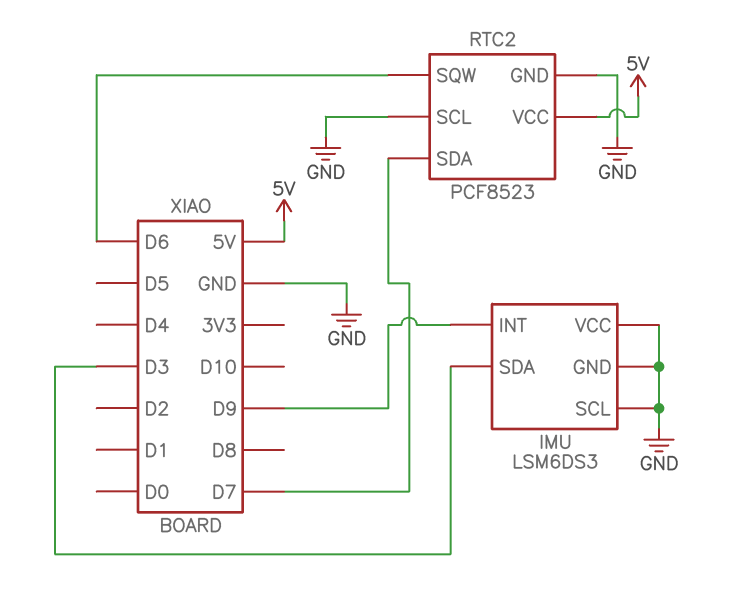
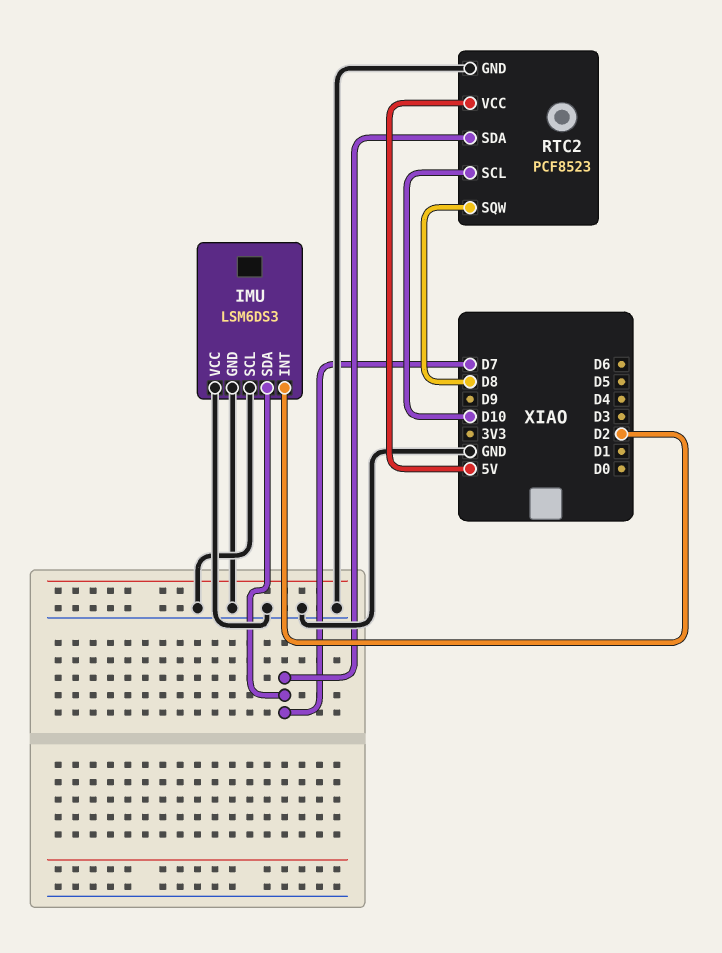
IMU pin INT: D9 -> D2
IMU pin SDA: D3 -> D7
RTC2 pin SCL: GND -> D10
RTC2 pin SQW: D6 -> D8

